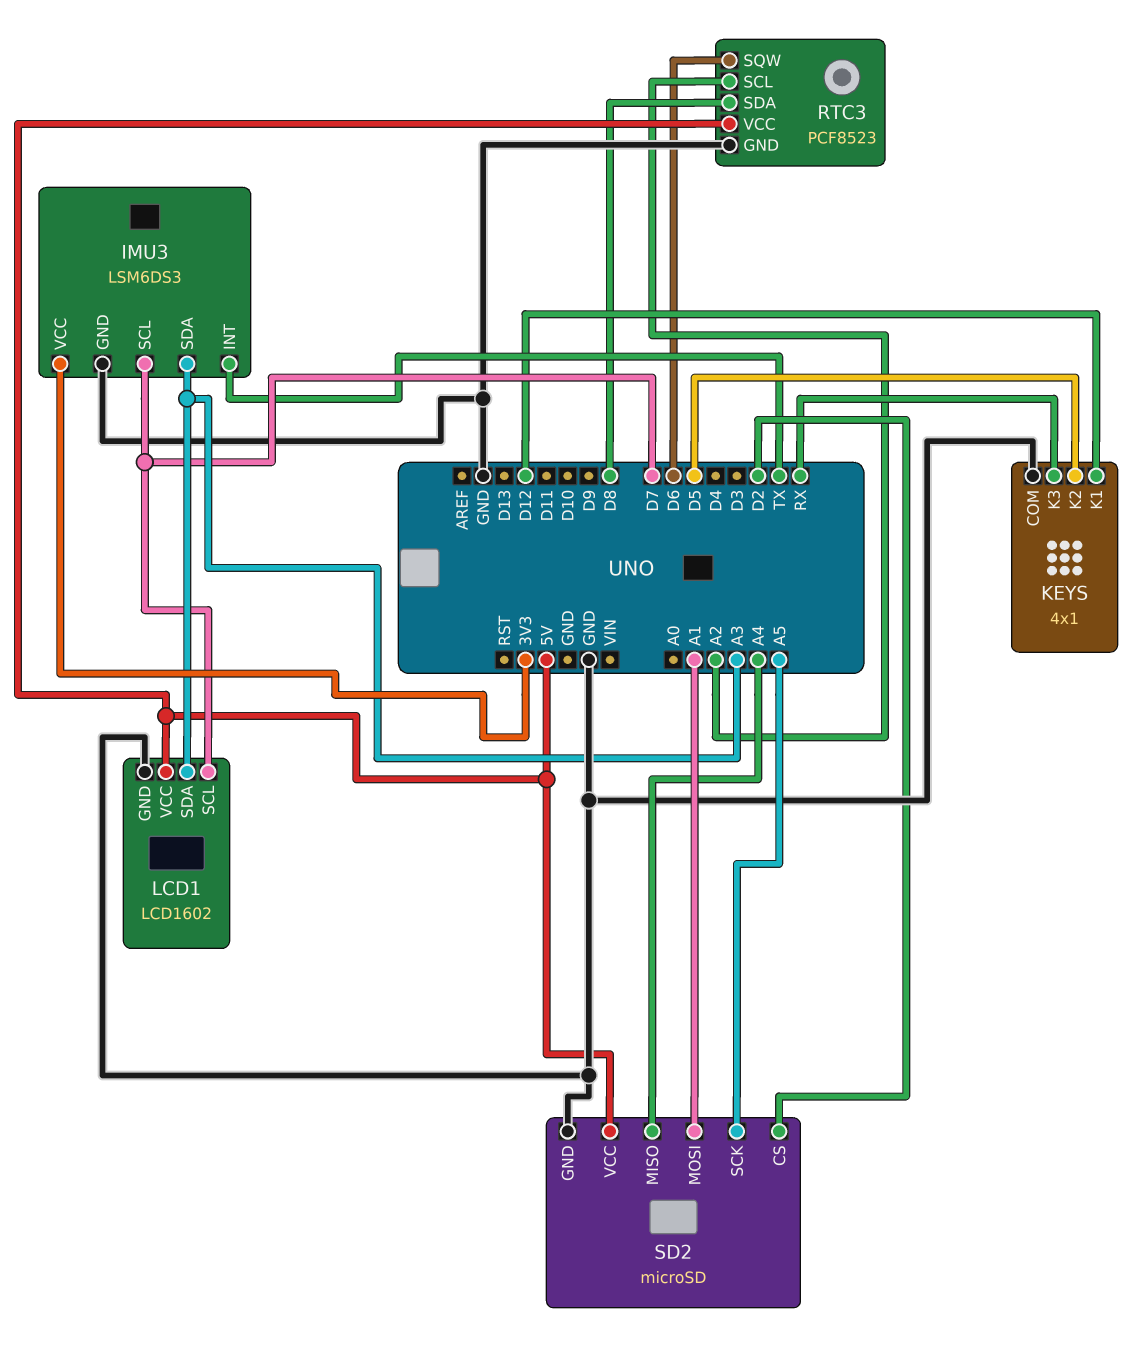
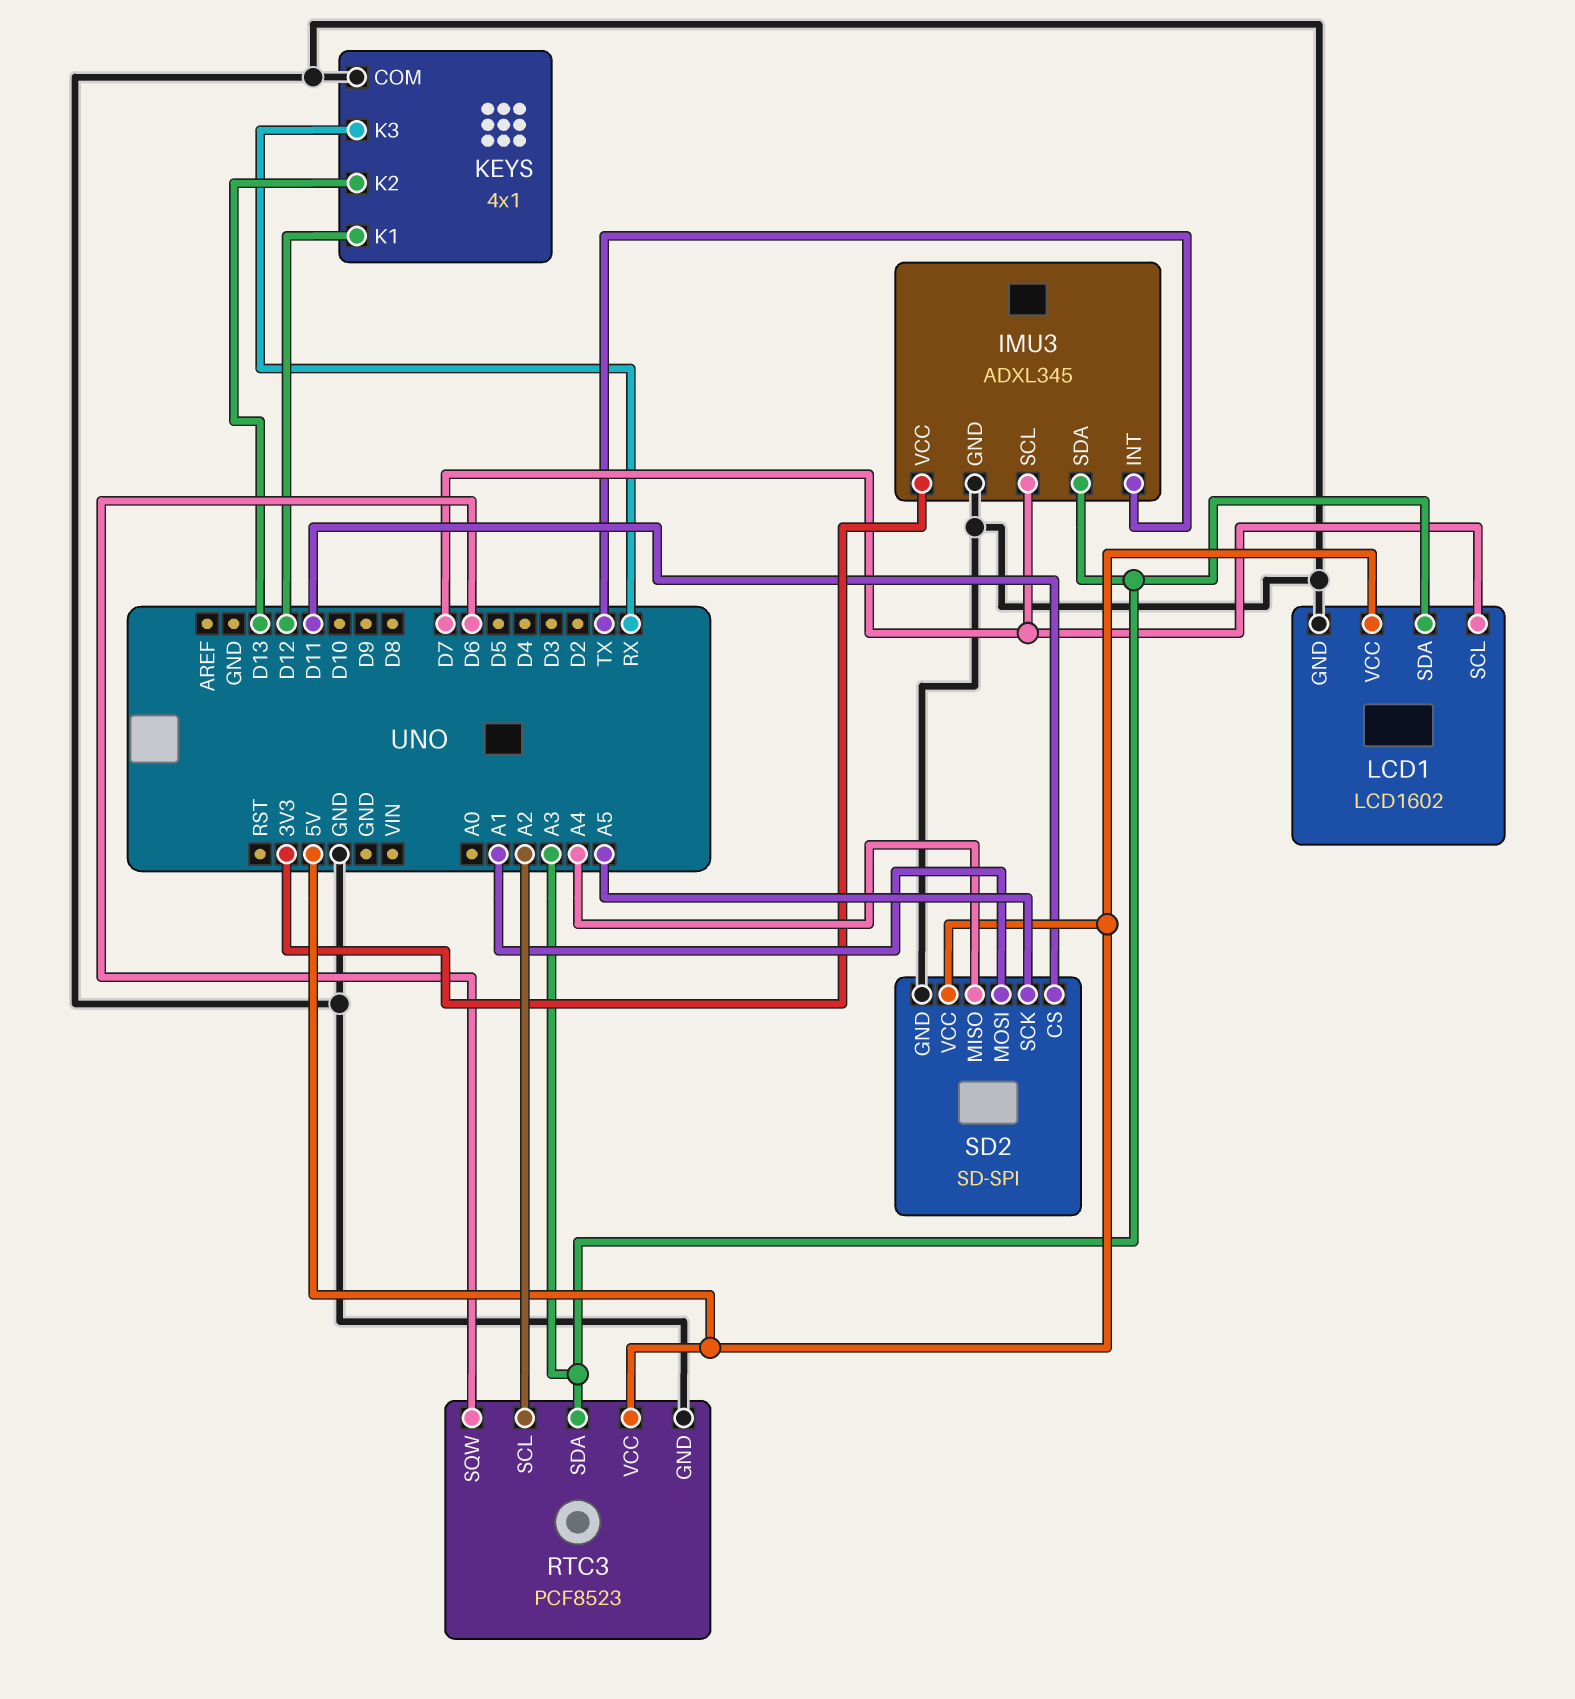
IMU3: LSM6DS3 -> ADXL345
KEYS pin K2: D5 -> D13
RTC3 pin SDA: D8 -> A3
SD2: microSD -> SD-SPI
SD2 pin CS: D2 -> D11

